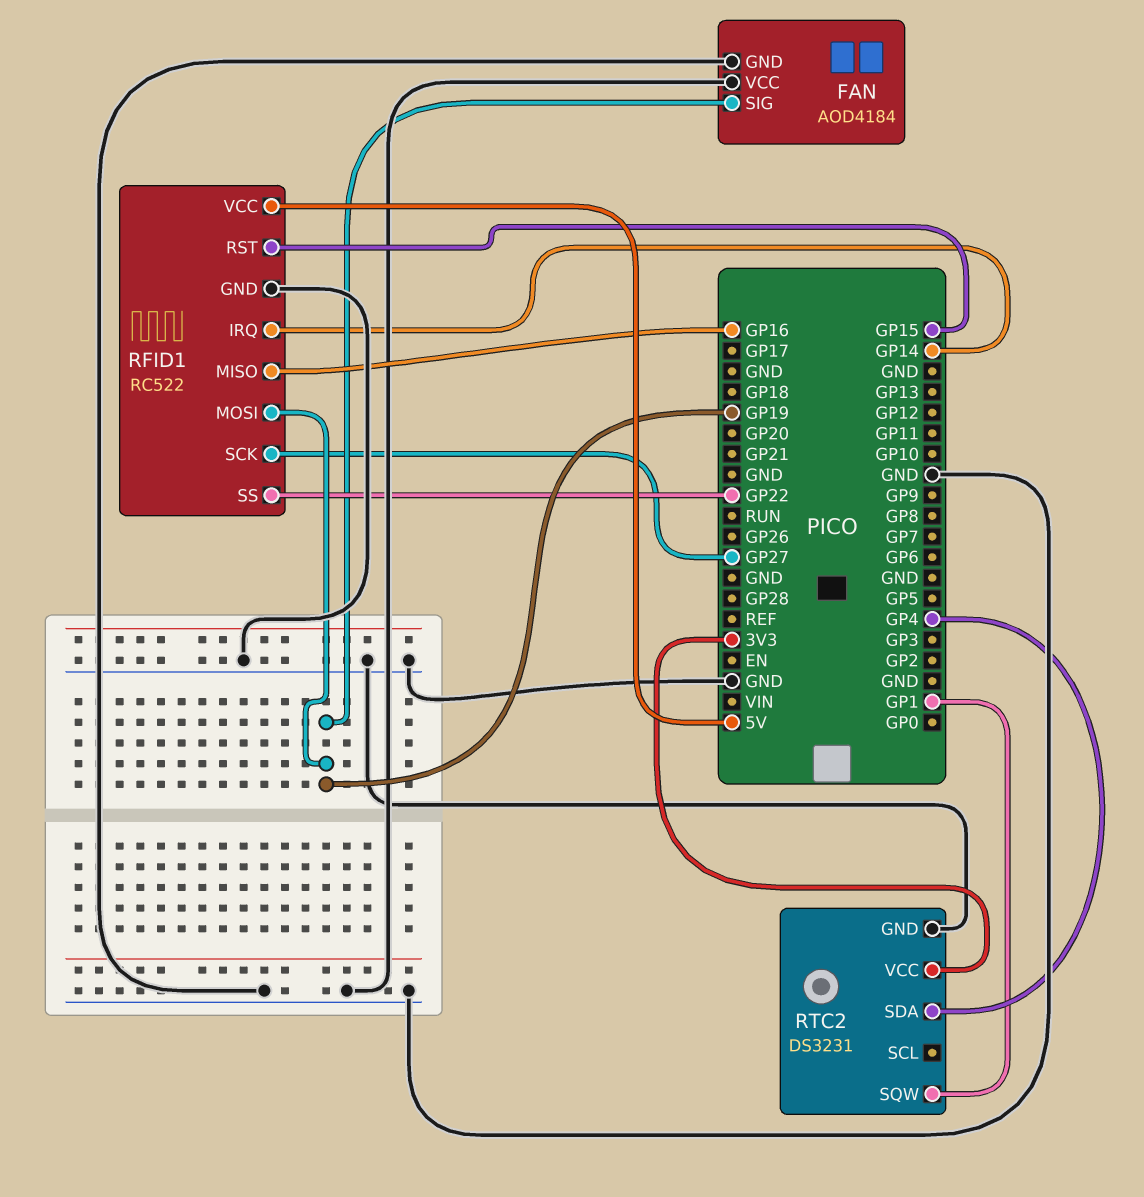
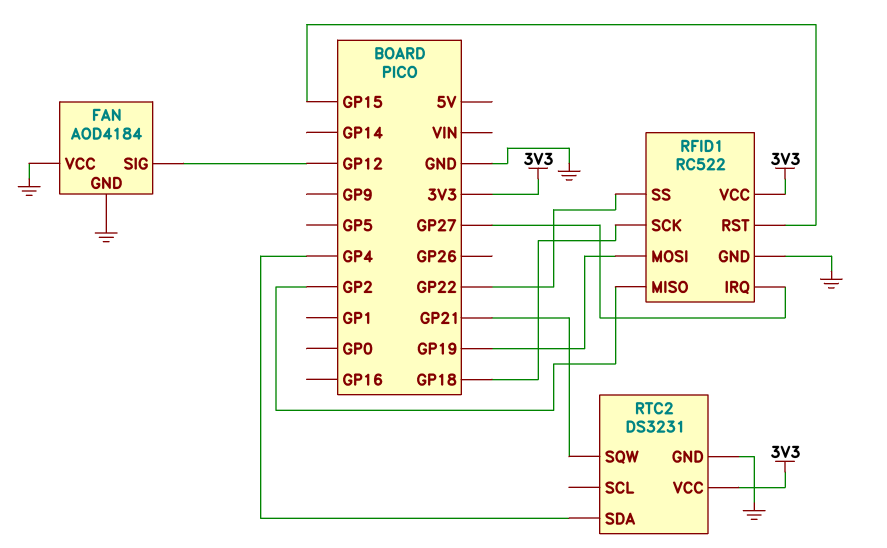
FAN pin SIG: GP19 -> GP12
RFID1 pin IRQ: GP14 -> GP27
RFID1 pin MISO: GP16 -> GP2
RFID1 pin SCK: GP27 -> GP18
RFID1 pin VCC: 5V -> 3V3
RTC2 pin SQW: GP1 -> GP21

